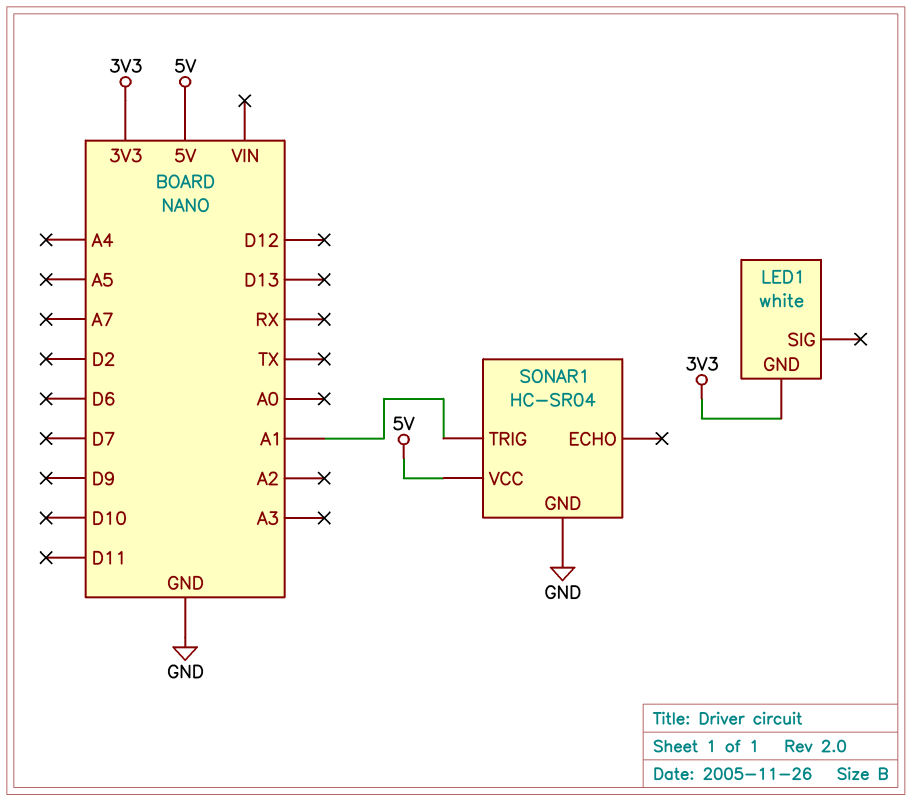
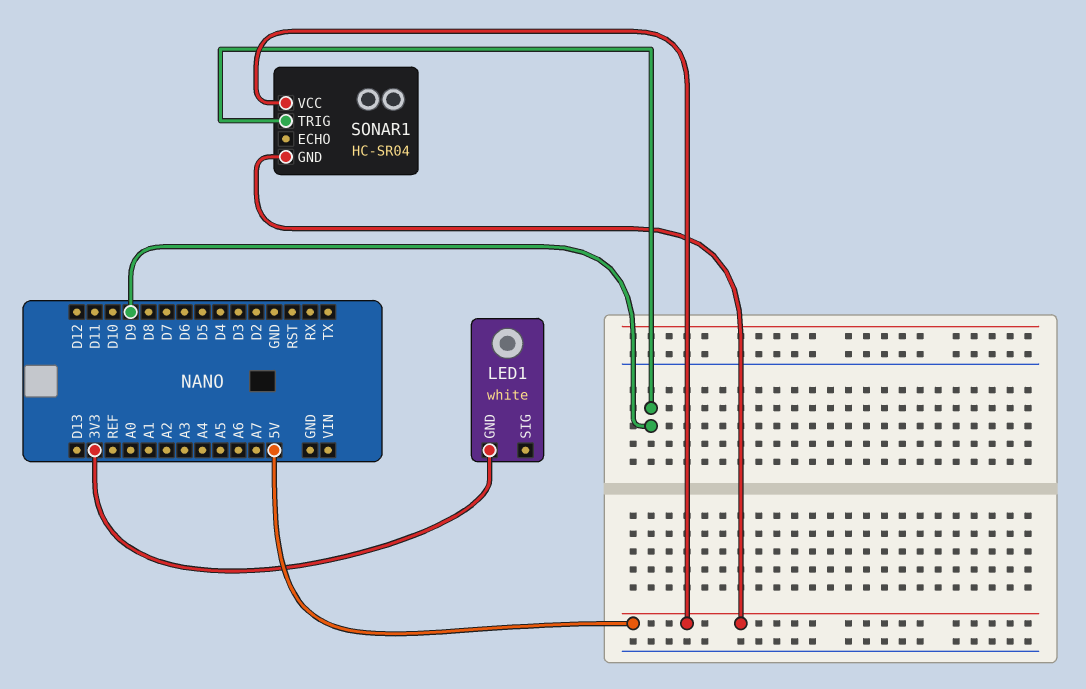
SONAR1 pin GND: GND -> 5V
SONAR1 pin TRIG: A1 -> D9

